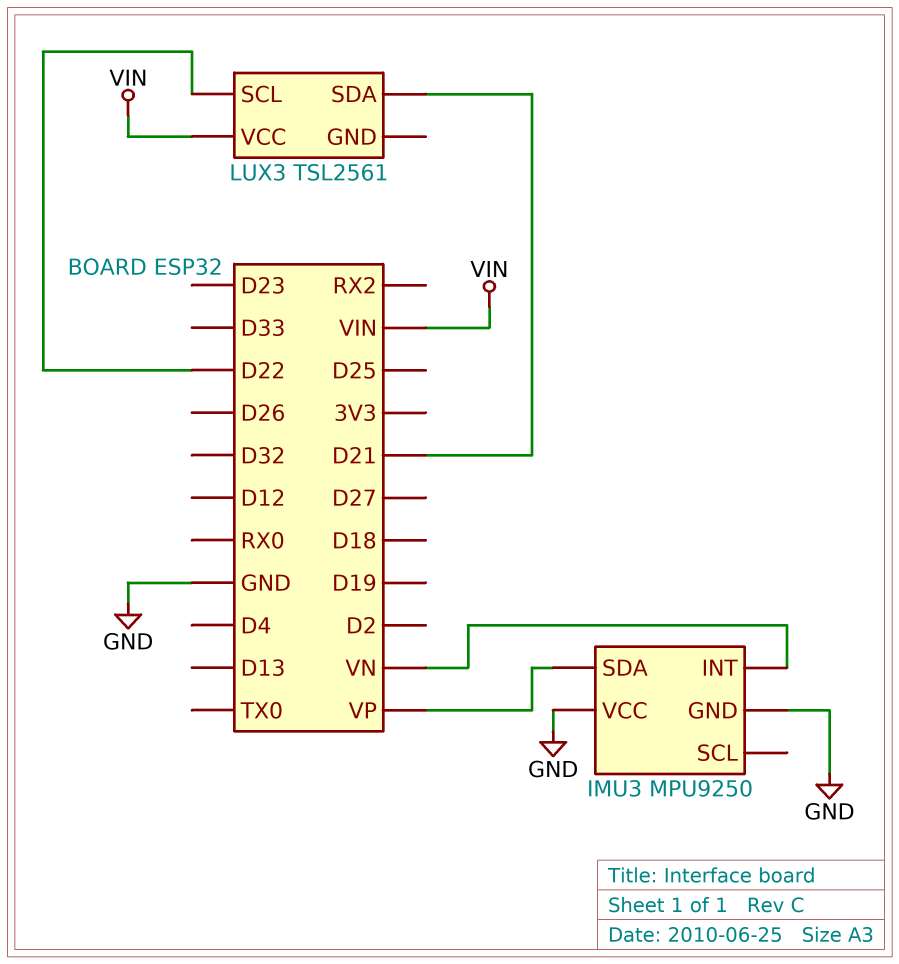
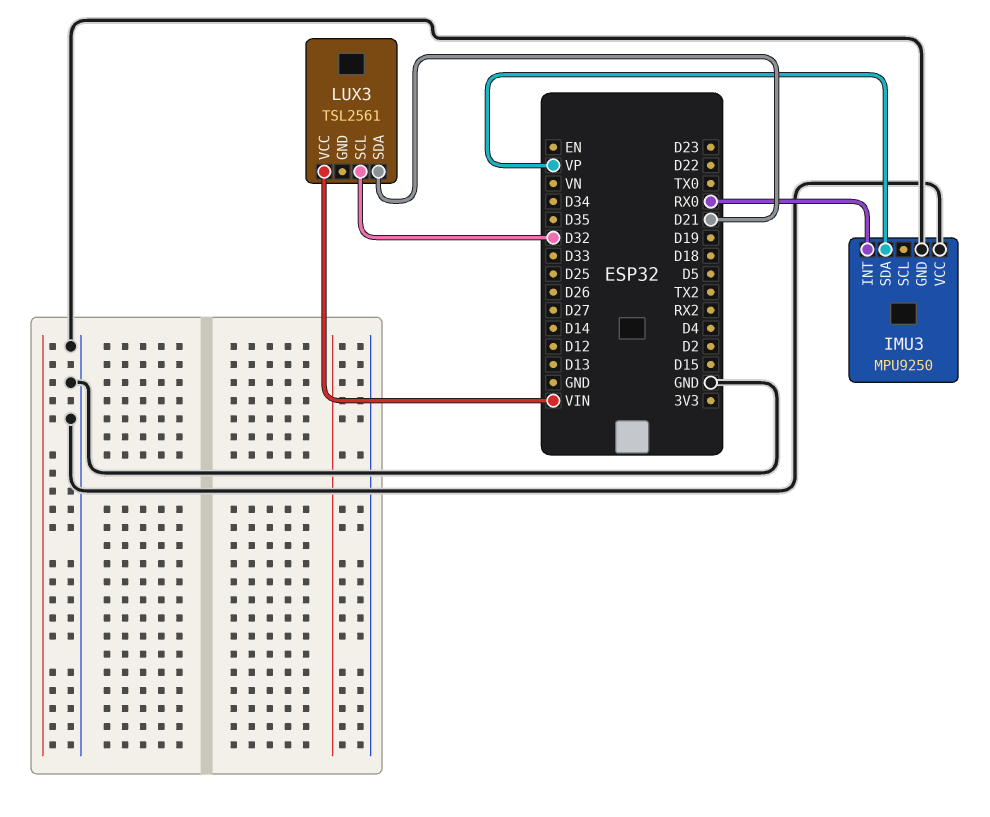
IMU3 pin INT: VN -> RX0
LUX3 pin SCL: D22 -> D32

